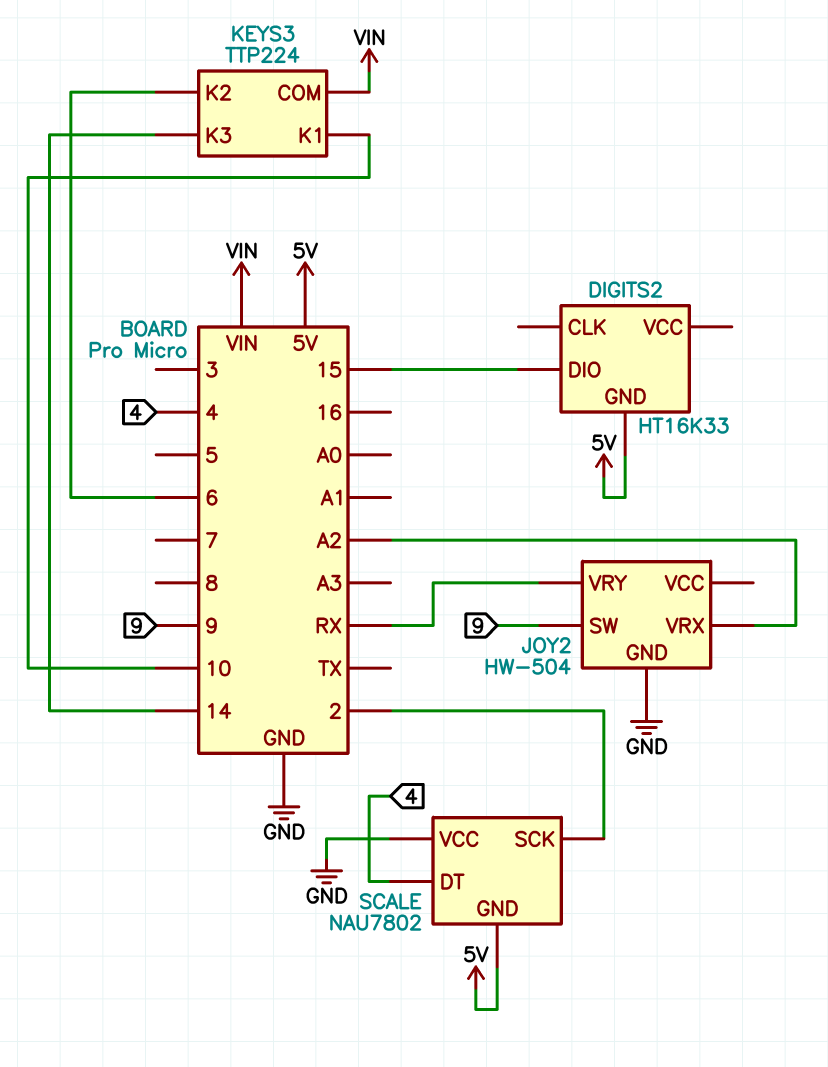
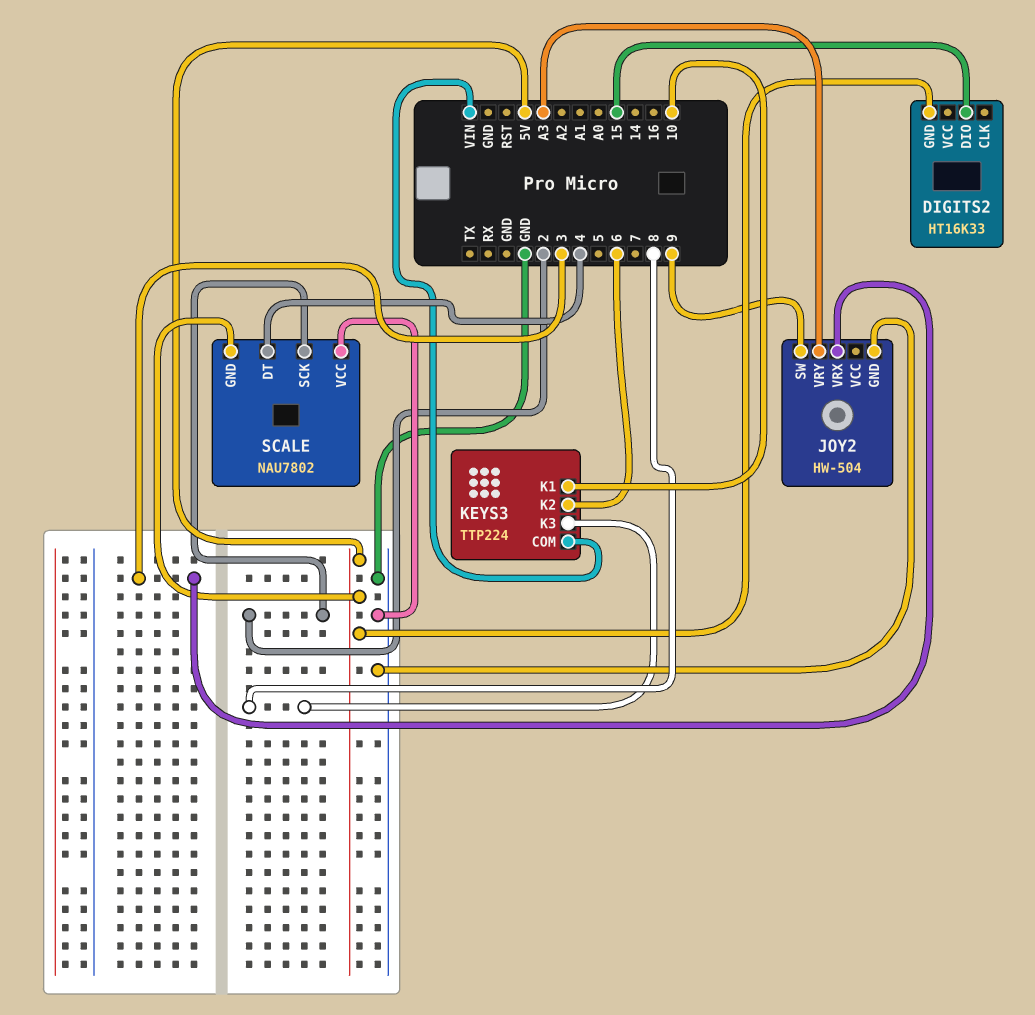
JOY2 pin VRX: A2 -> 3
JOY2 pin VRY: RX -> A3
KEYS3 pin K3: 14 -> 8

